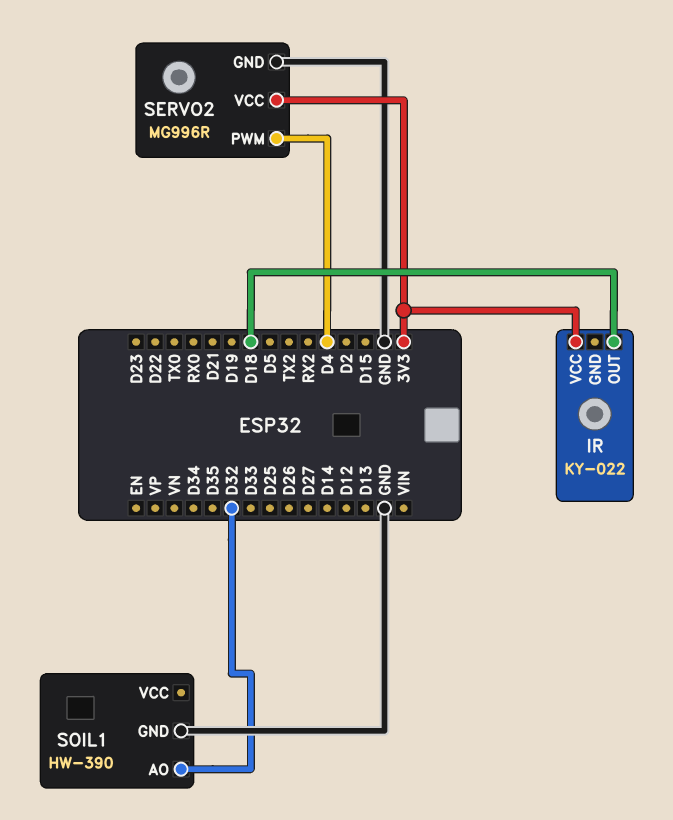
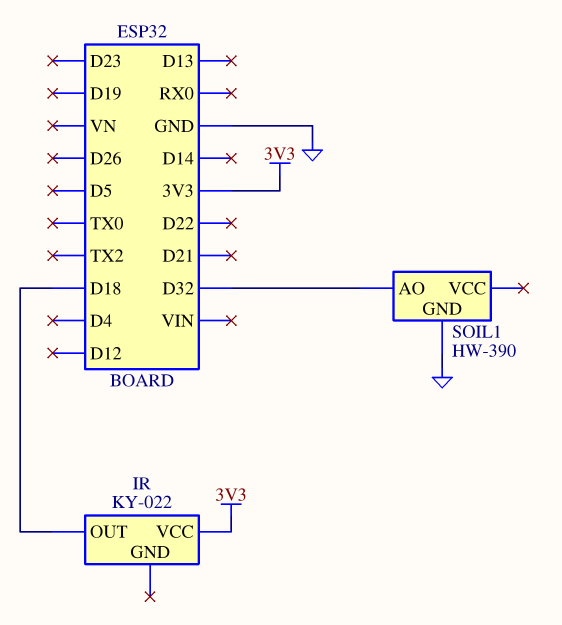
SERVO2: MG996R -> none
SERVO2 pin GND: GND -> none
SERVO2 pin PWM: D4 -> none
SERVO2 pin VCC: 3V3 -> none

